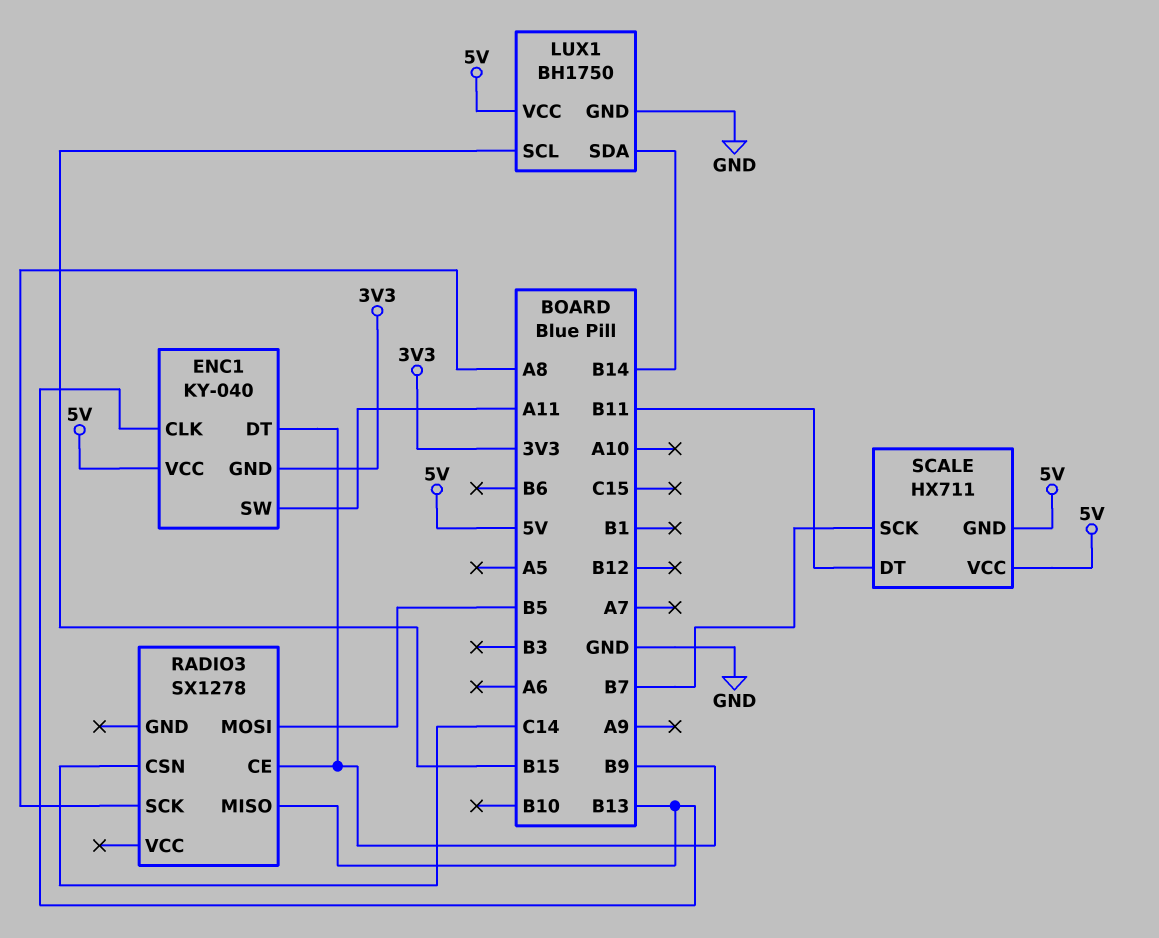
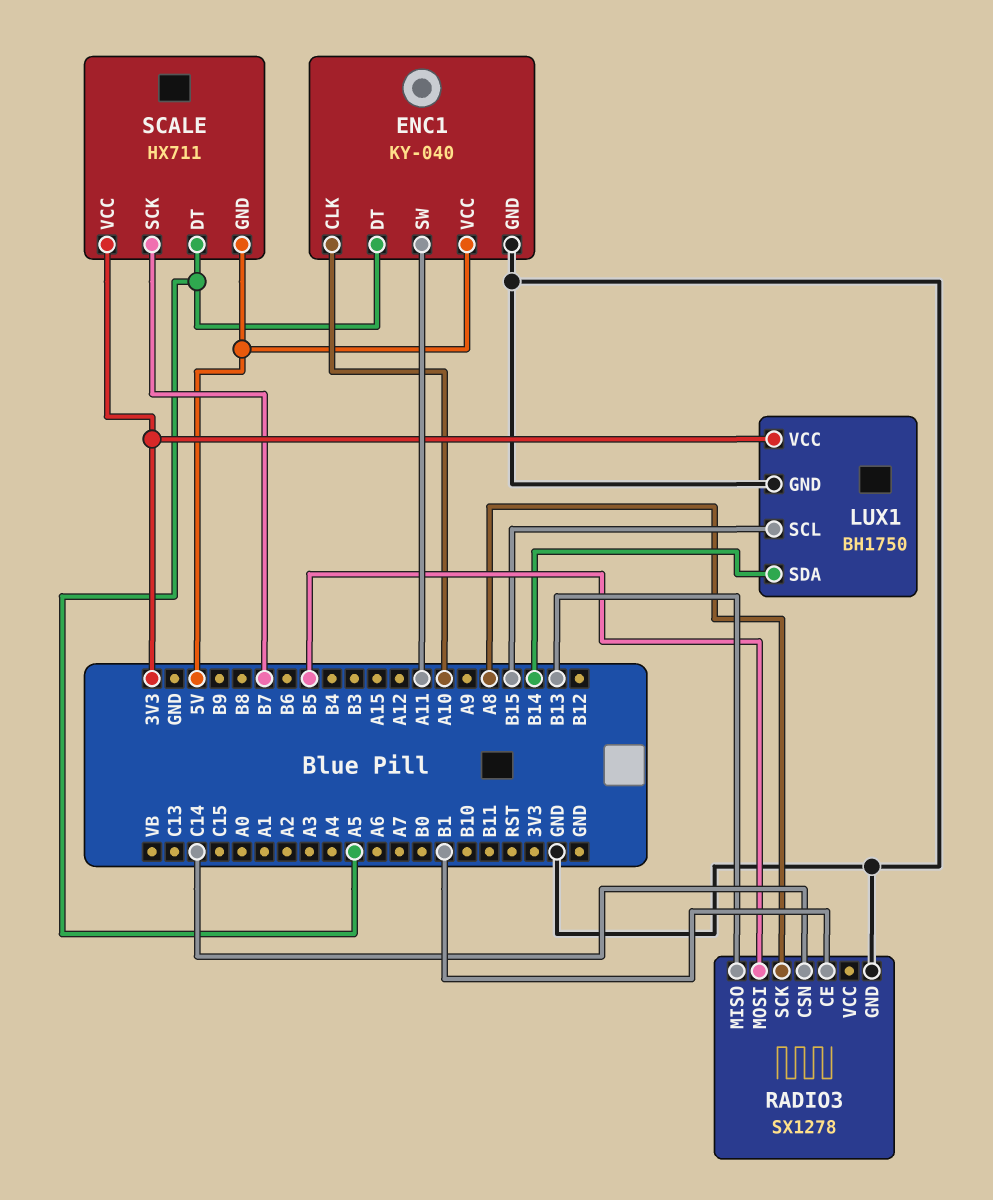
ENC1 pin CLK: B13 -> A10
ENC1 pin DT: B9 -> A5
ENC1 pin GND: 3V3 -> GND
LUX1 pin VCC: 5V -> 3V3
RADIO3 pin CE: B9 -> B1
RADIO3 pin GND: none -> GND
SCALE pin DT: B11 -> A5
SCALE pin VCC: 5V -> 3V3

